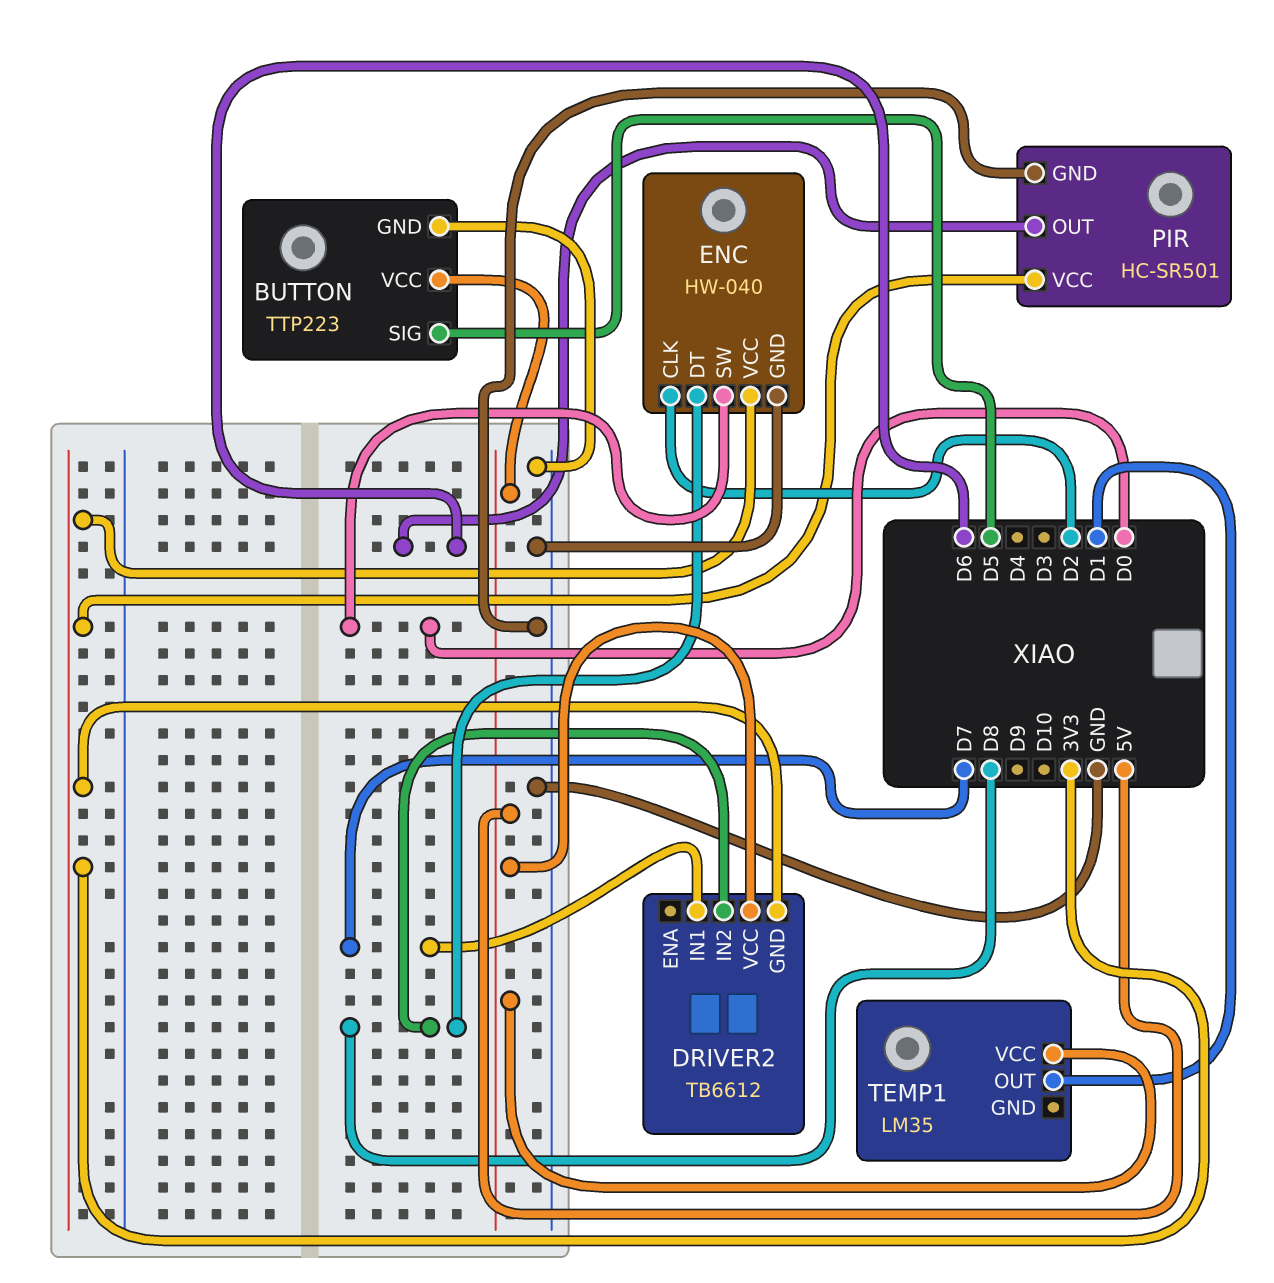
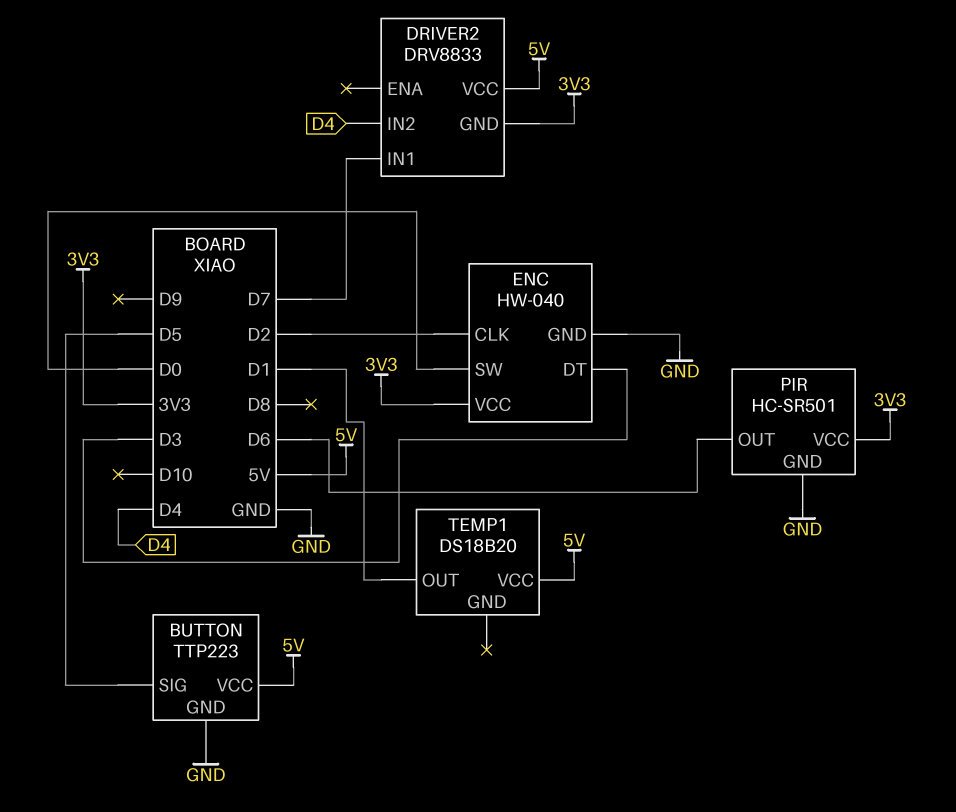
DRIVER2: TB6612 -> DRV8833
DRIVER2 pin IN2: D8 -> D4
ENC pin DT: D8 -> D3
TEMP1: LM35 -> DS18B20

